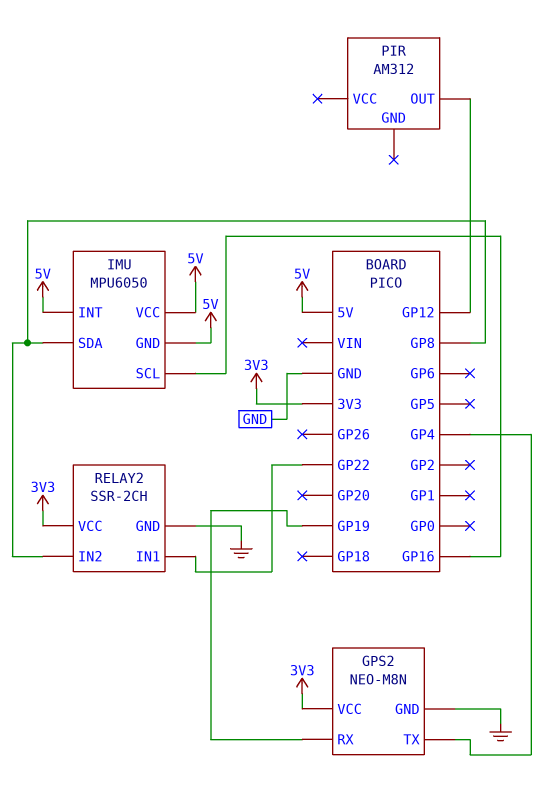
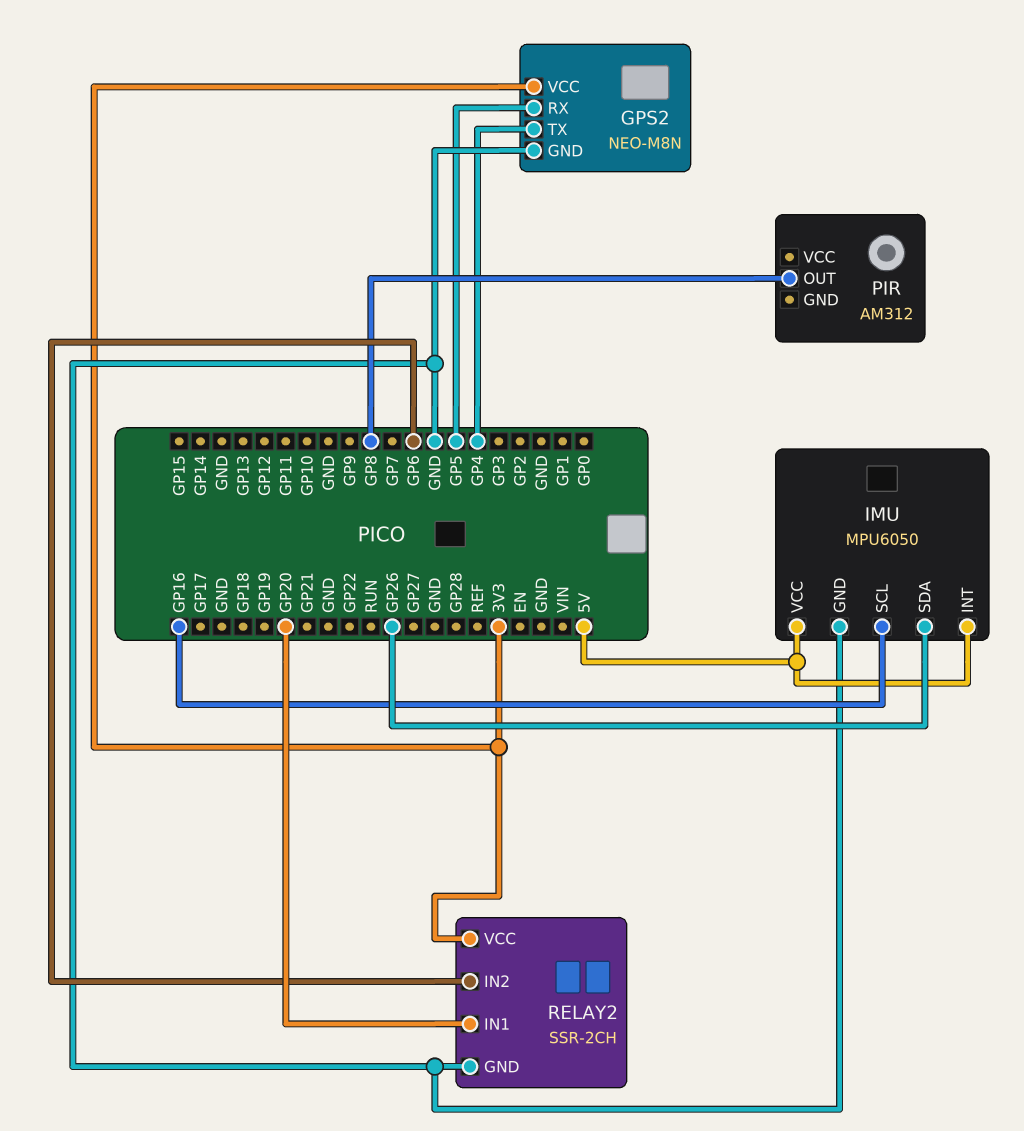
GPS2 pin RX: GP19 -> GP5
IMU pin GND: 5V -> GND
IMU pin SDA: GP8 -> GP26
PIR pin OUT: GP12 -> GP8
RELAY2 pin IN1: GP22 -> GP20
RELAY2 pin IN2: GP8 -> GP6

